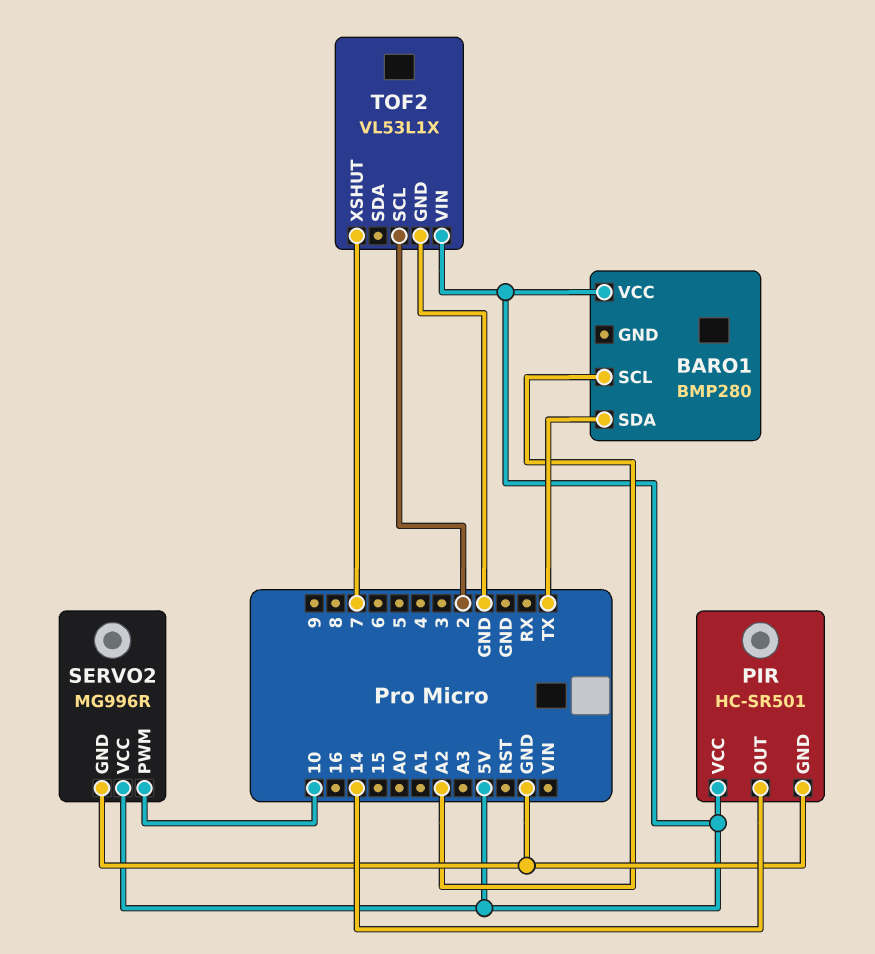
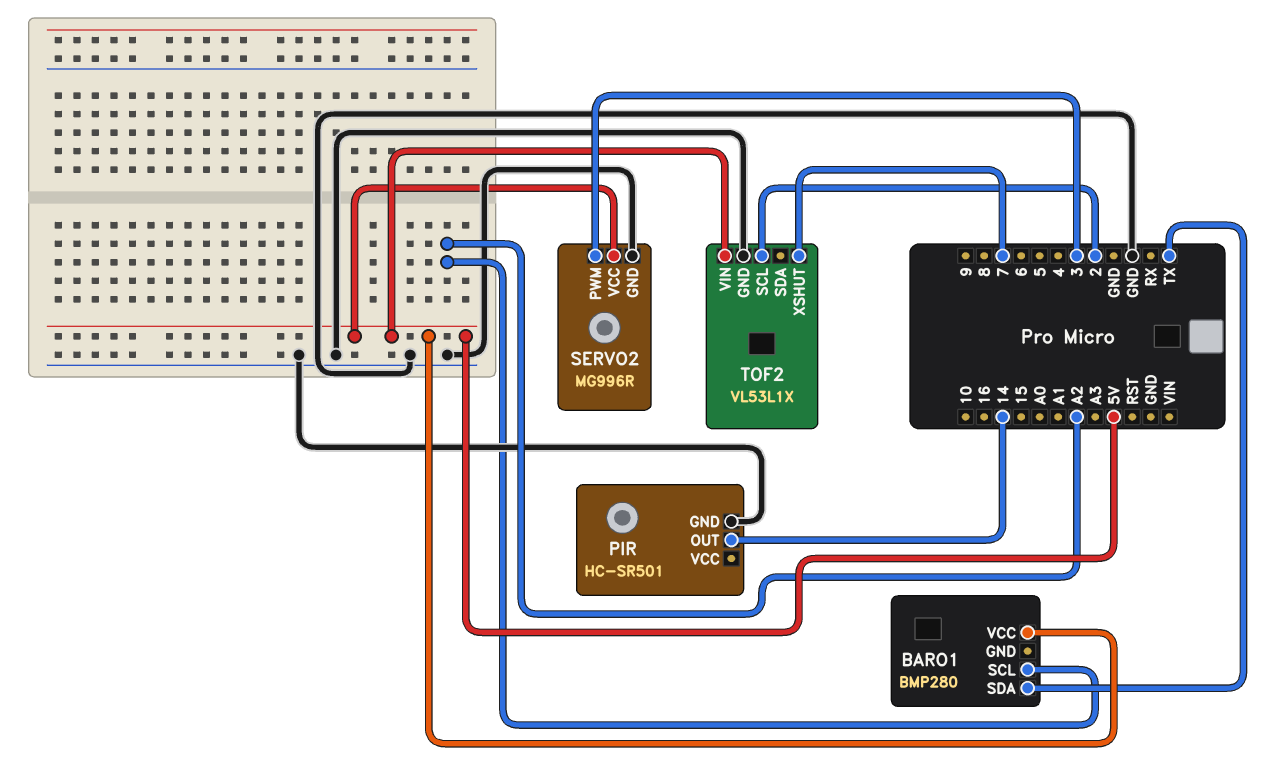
PIR pin VCC: 5V -> none
SERVO2 pin PWM: 10 -> 3

